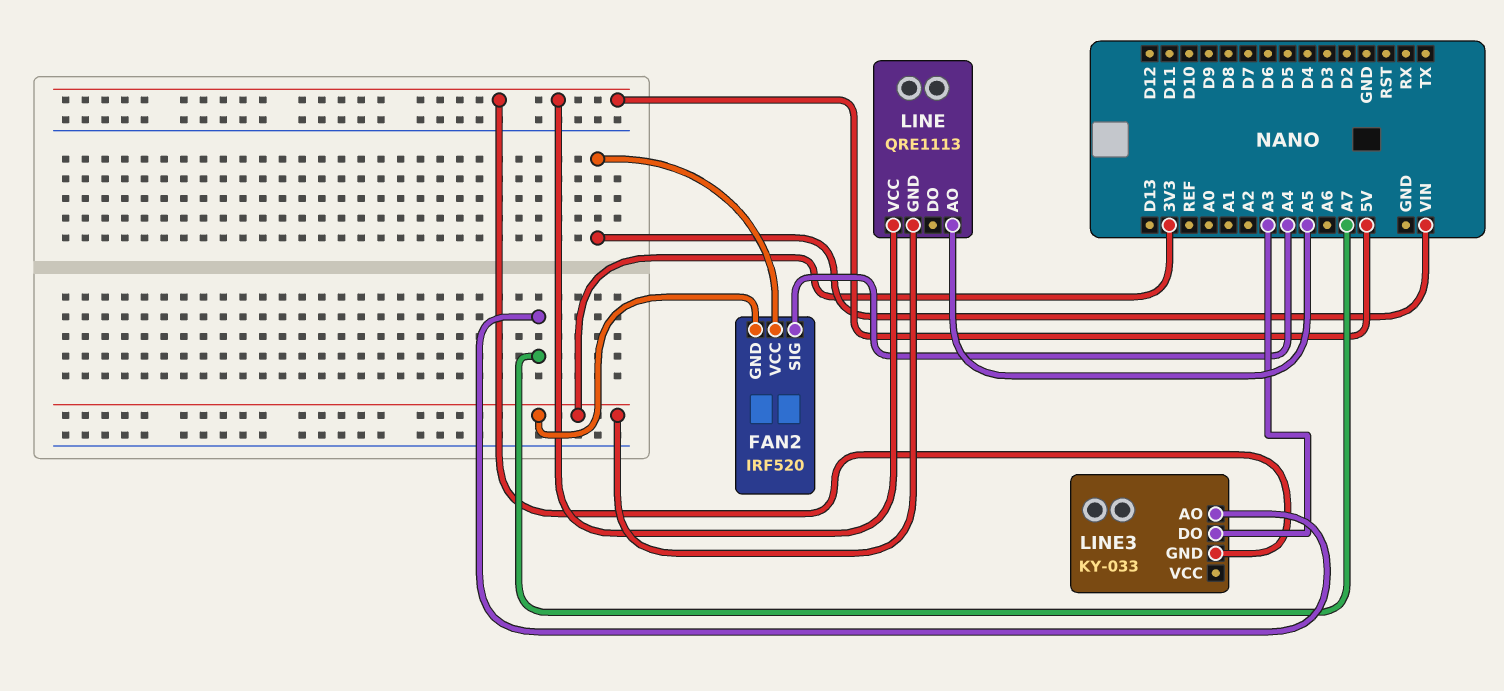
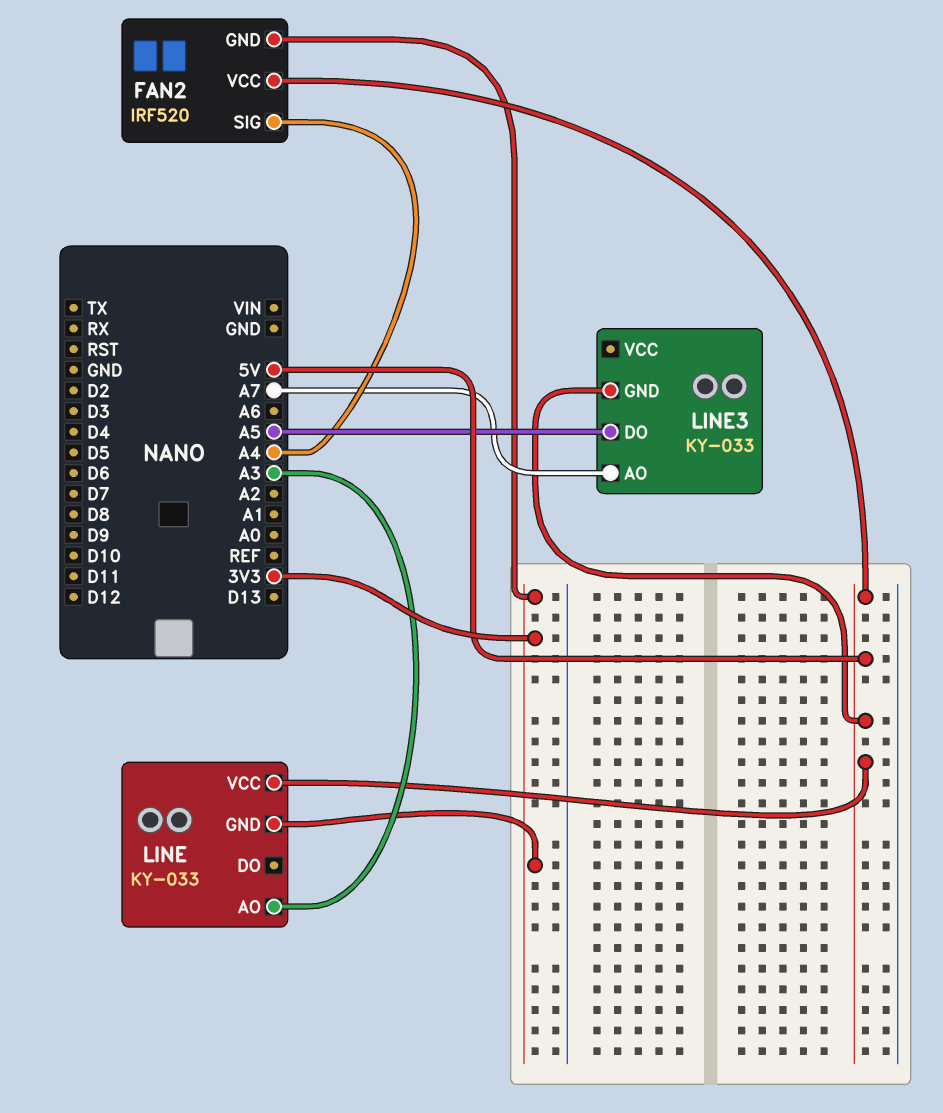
FAN2 pin VCC: VIN -> 5V
LINE: QRE1113 -> KY-033
LINE pin AO: A5 -> A3
LINE3 pin DO: A3 -> A5

